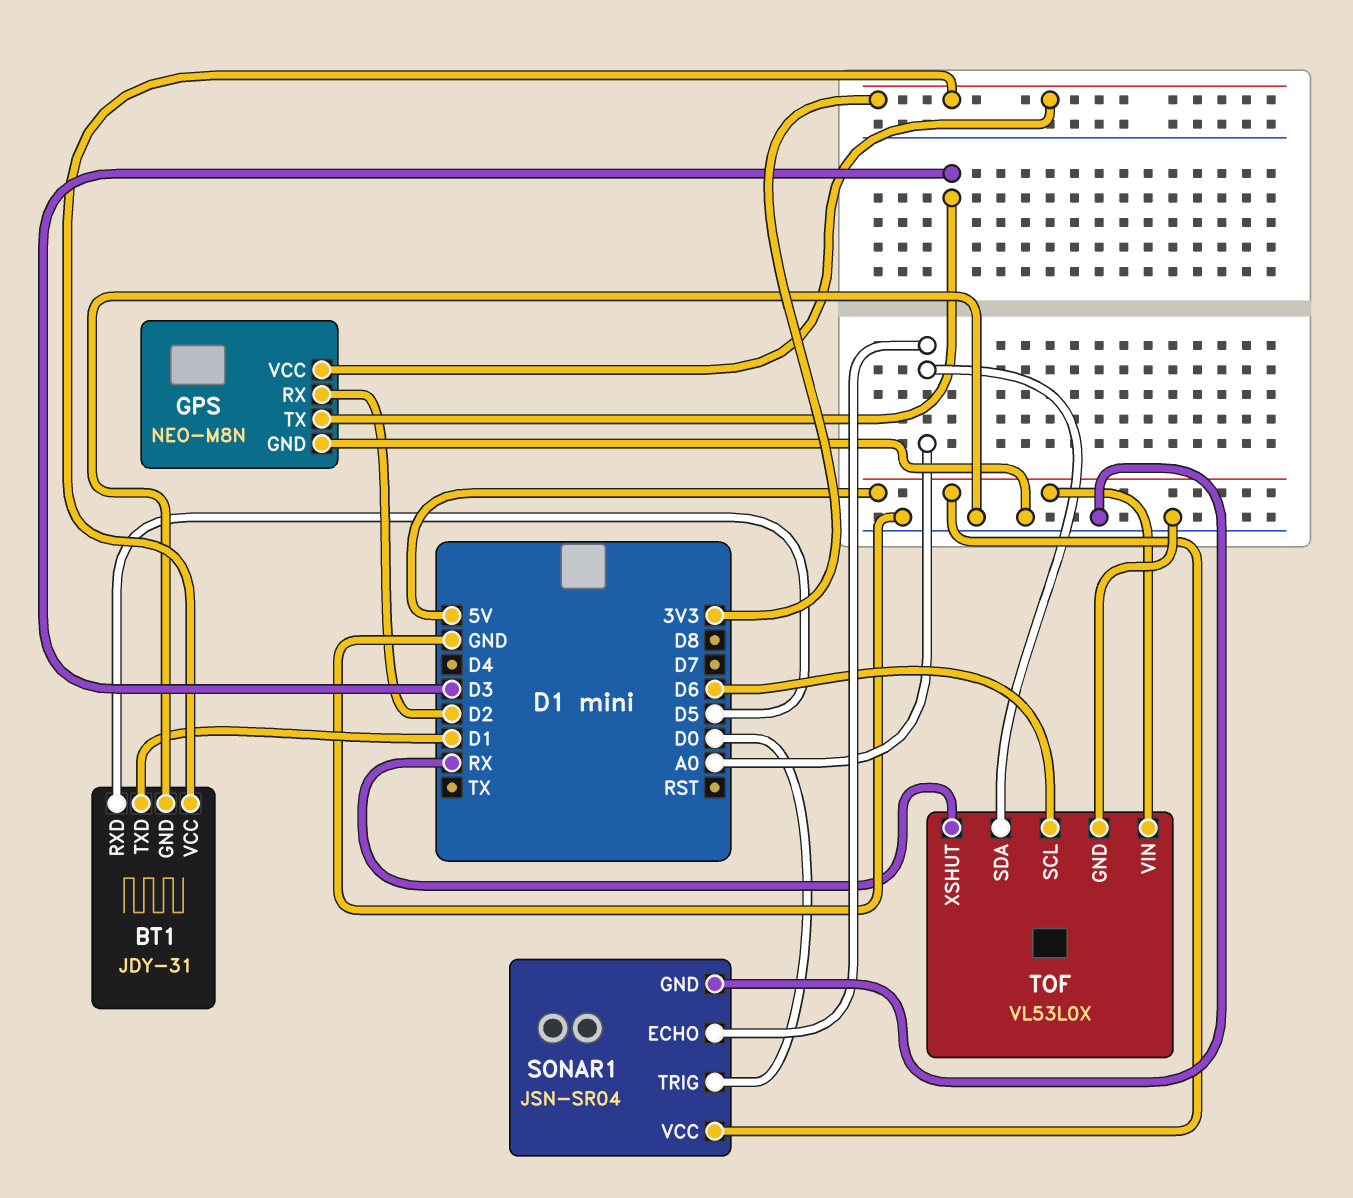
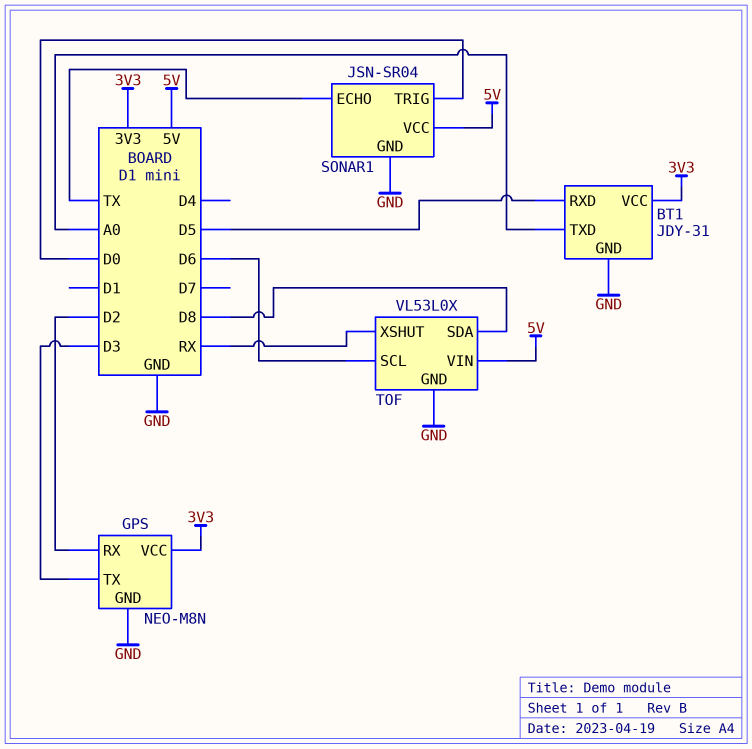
BT1 pin TXD: D1 -> A0
SONAR1 pin ECHO: A0 -> TX
TOF pin SDA: A0 -> D8

